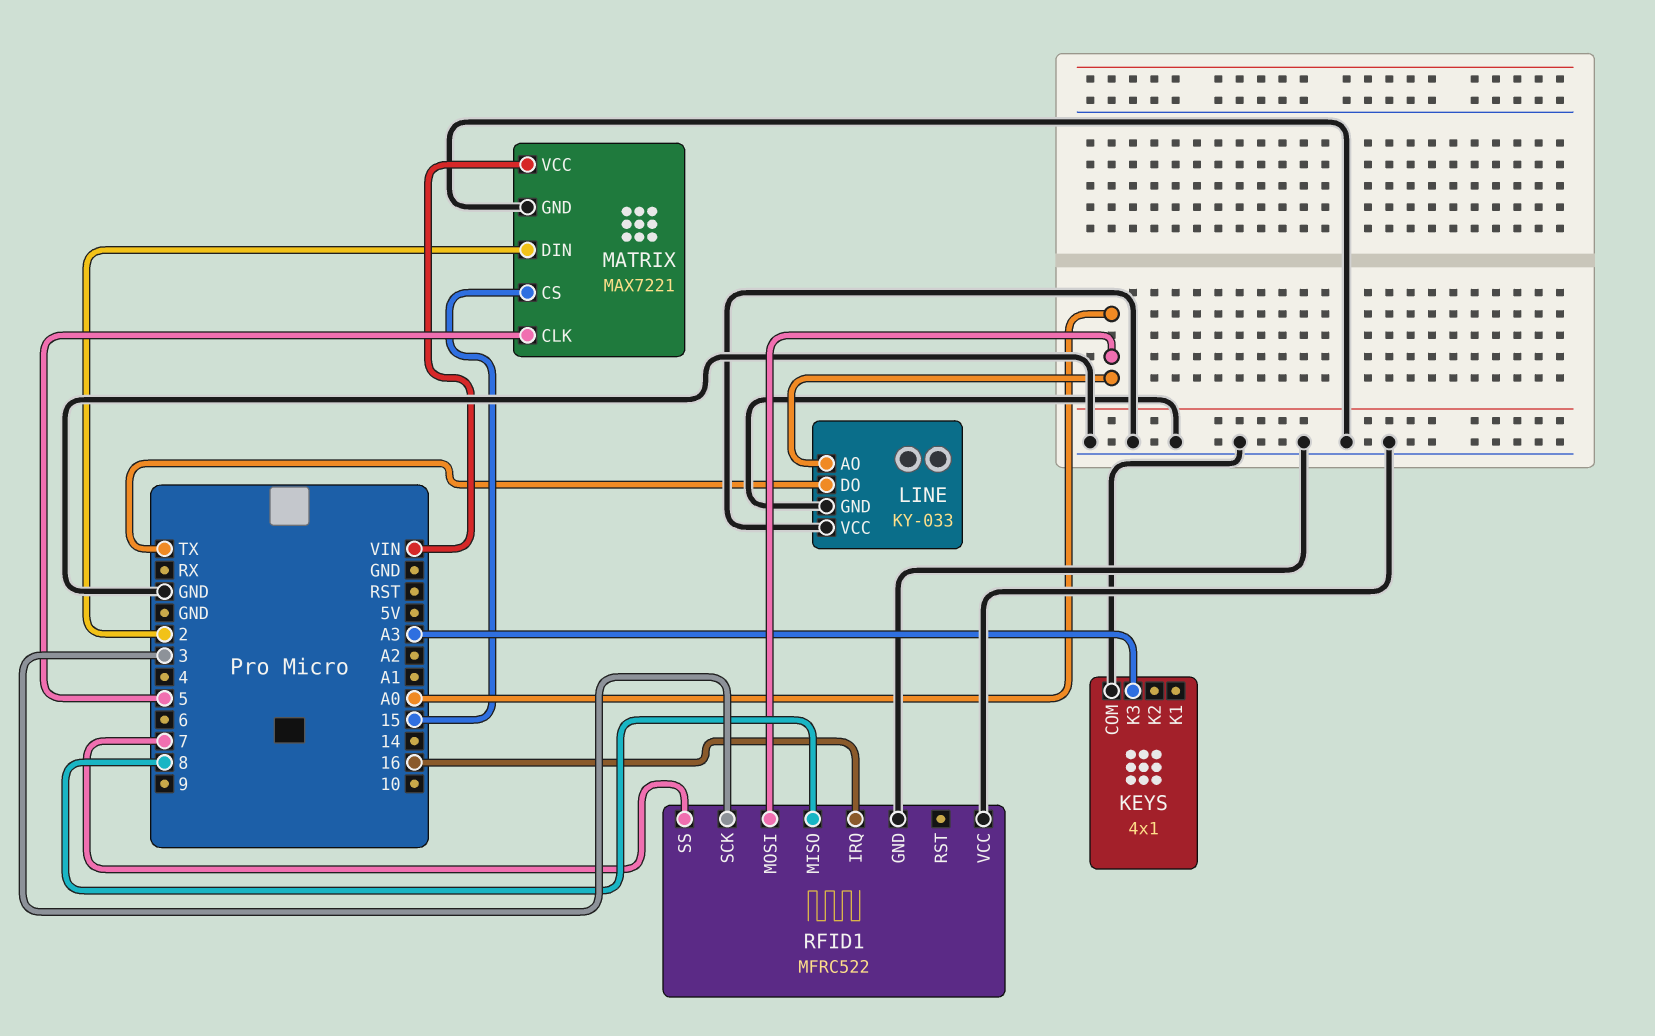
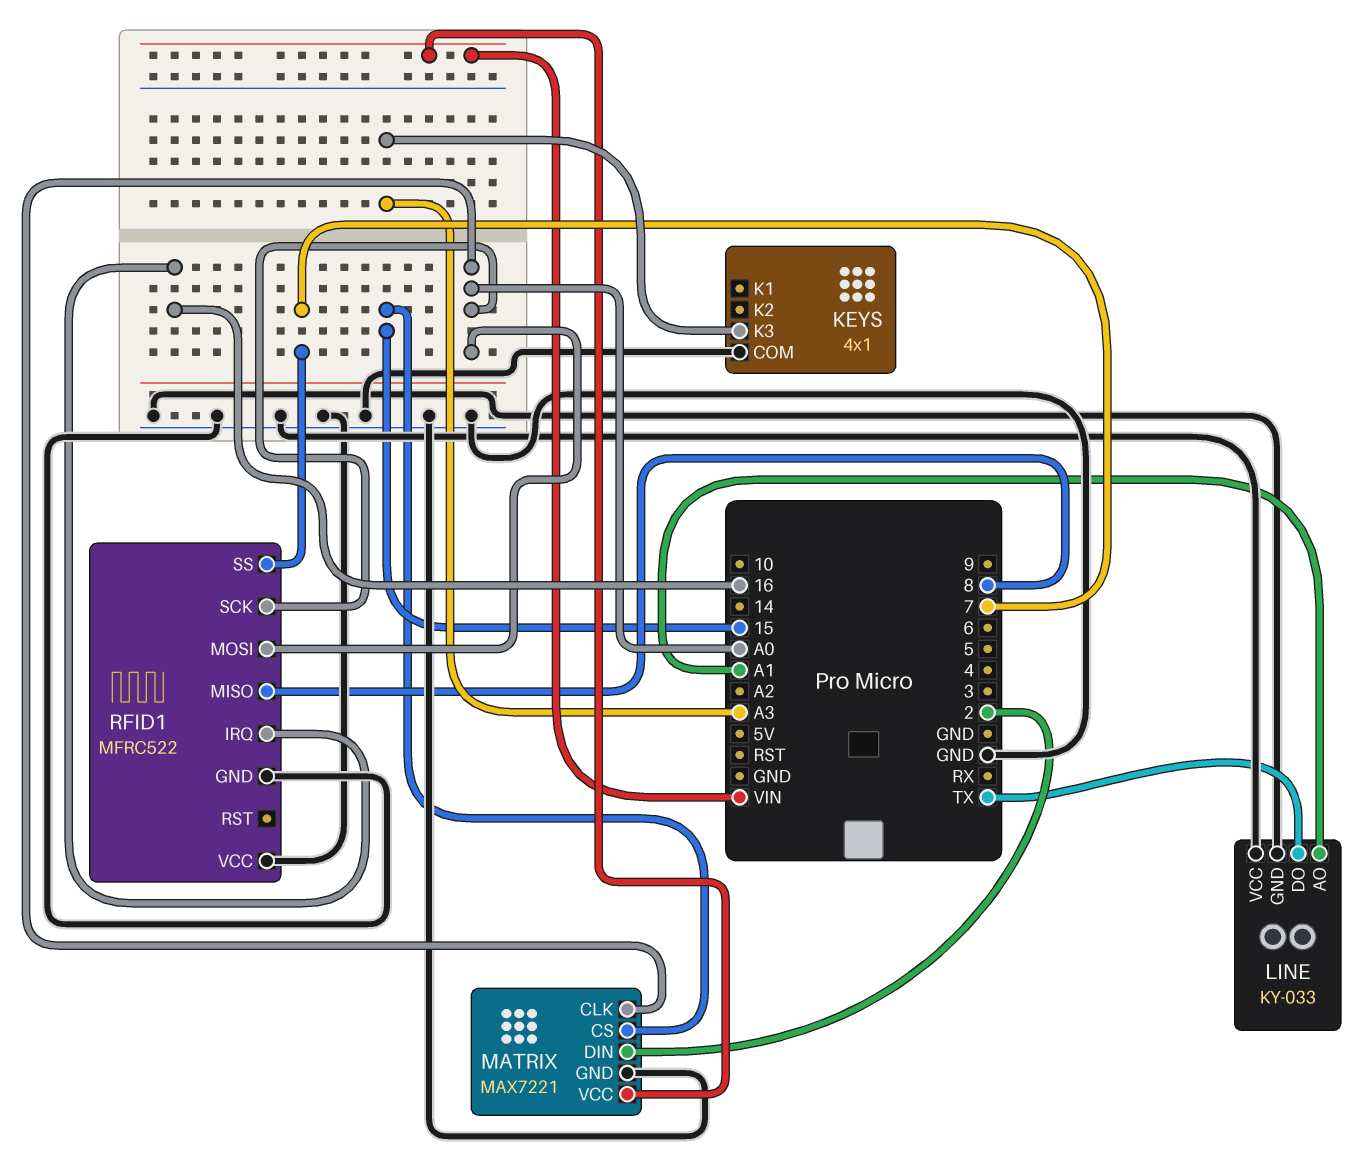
LINE pin AO: A0 -> A1
MATRIX pin CLK: 5 -> A0
RFID1 pin SCK: 3 -> A0

